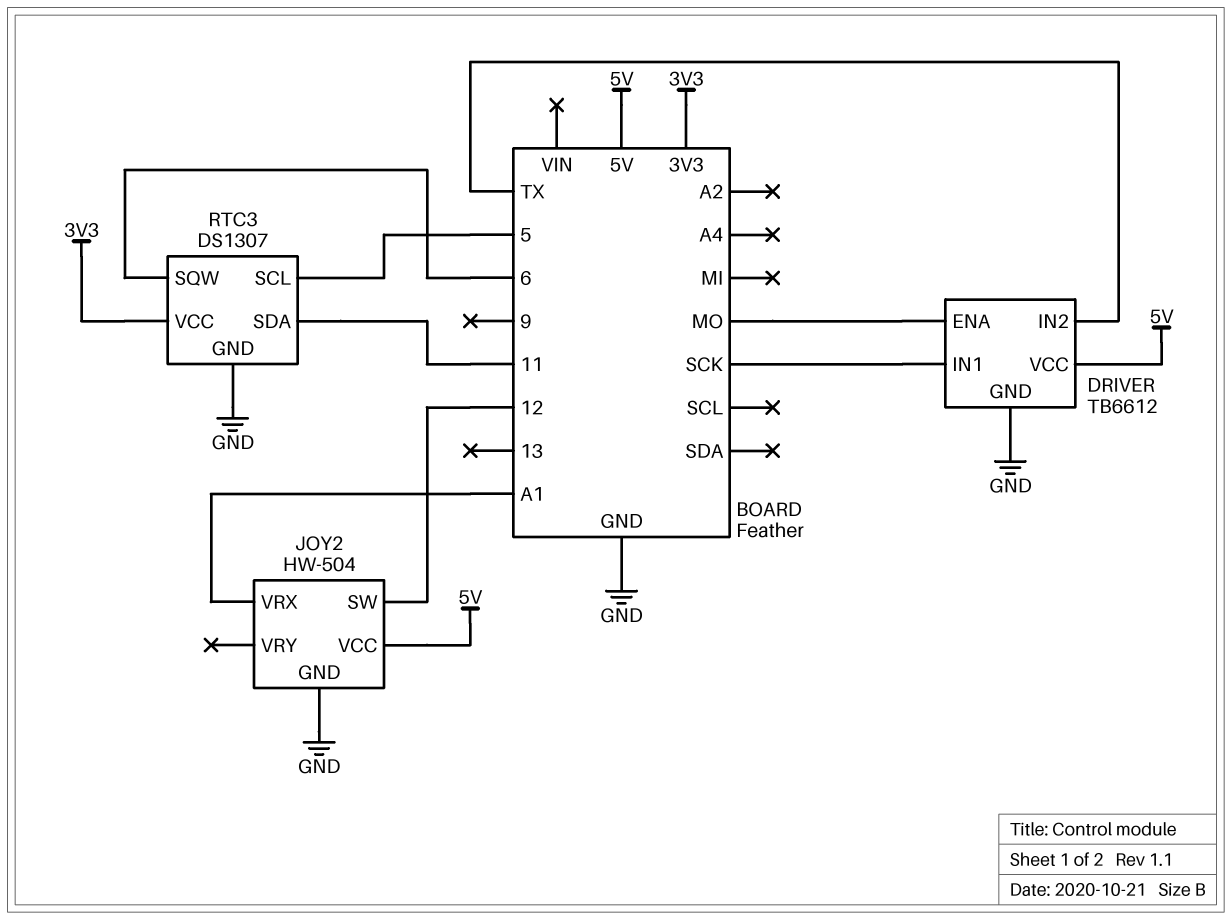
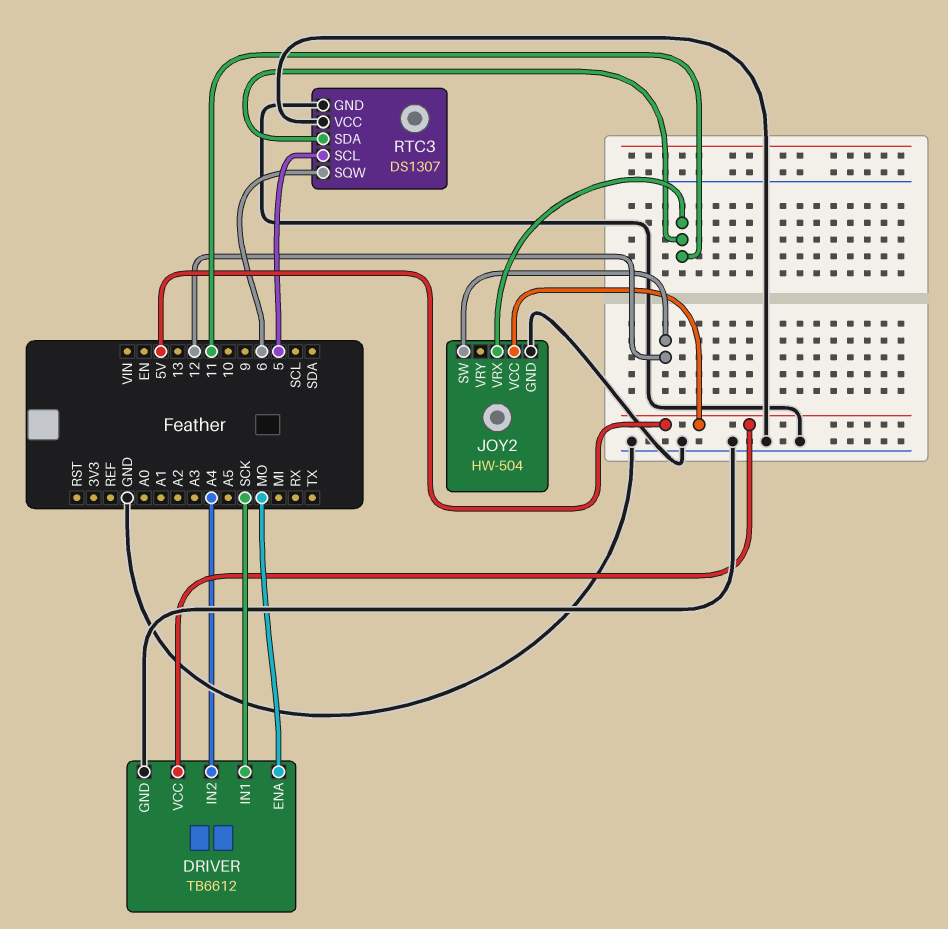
DRIVER pin IN2: TX -> A4
JOY2 pin VRX: A1 -> 11
RTC3 pin VCC: 3V3 -> GND

